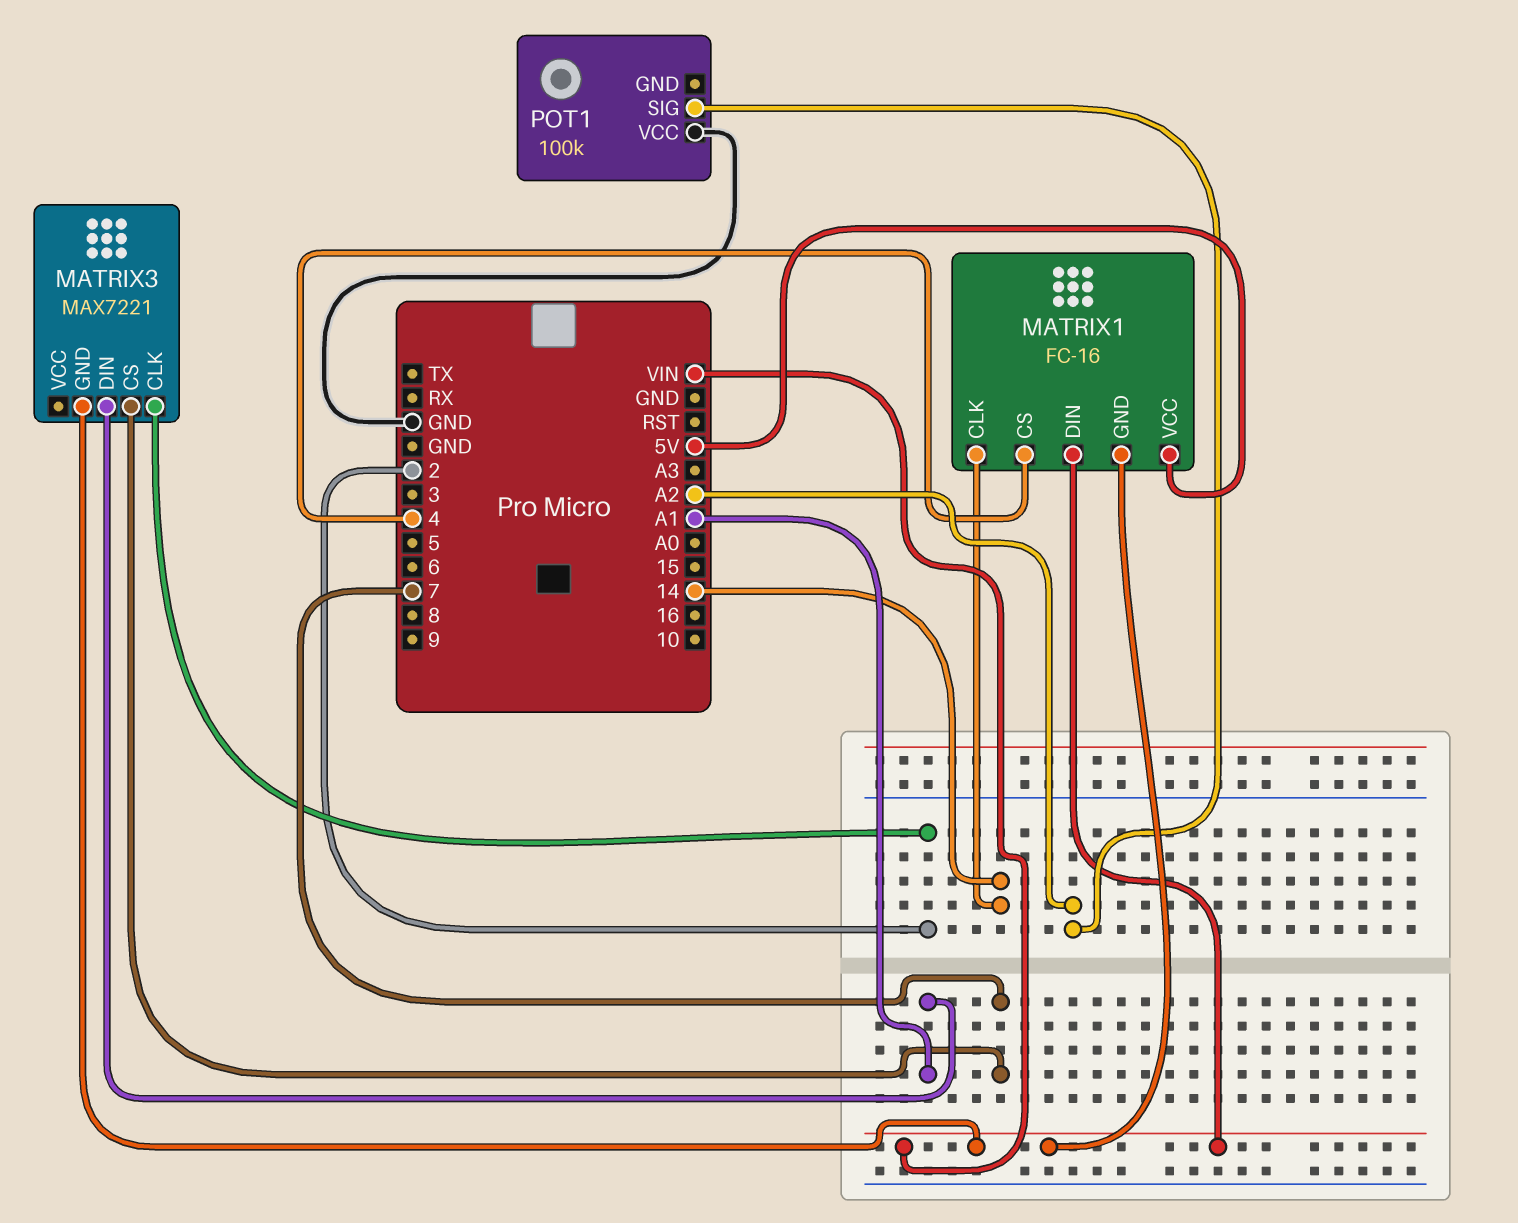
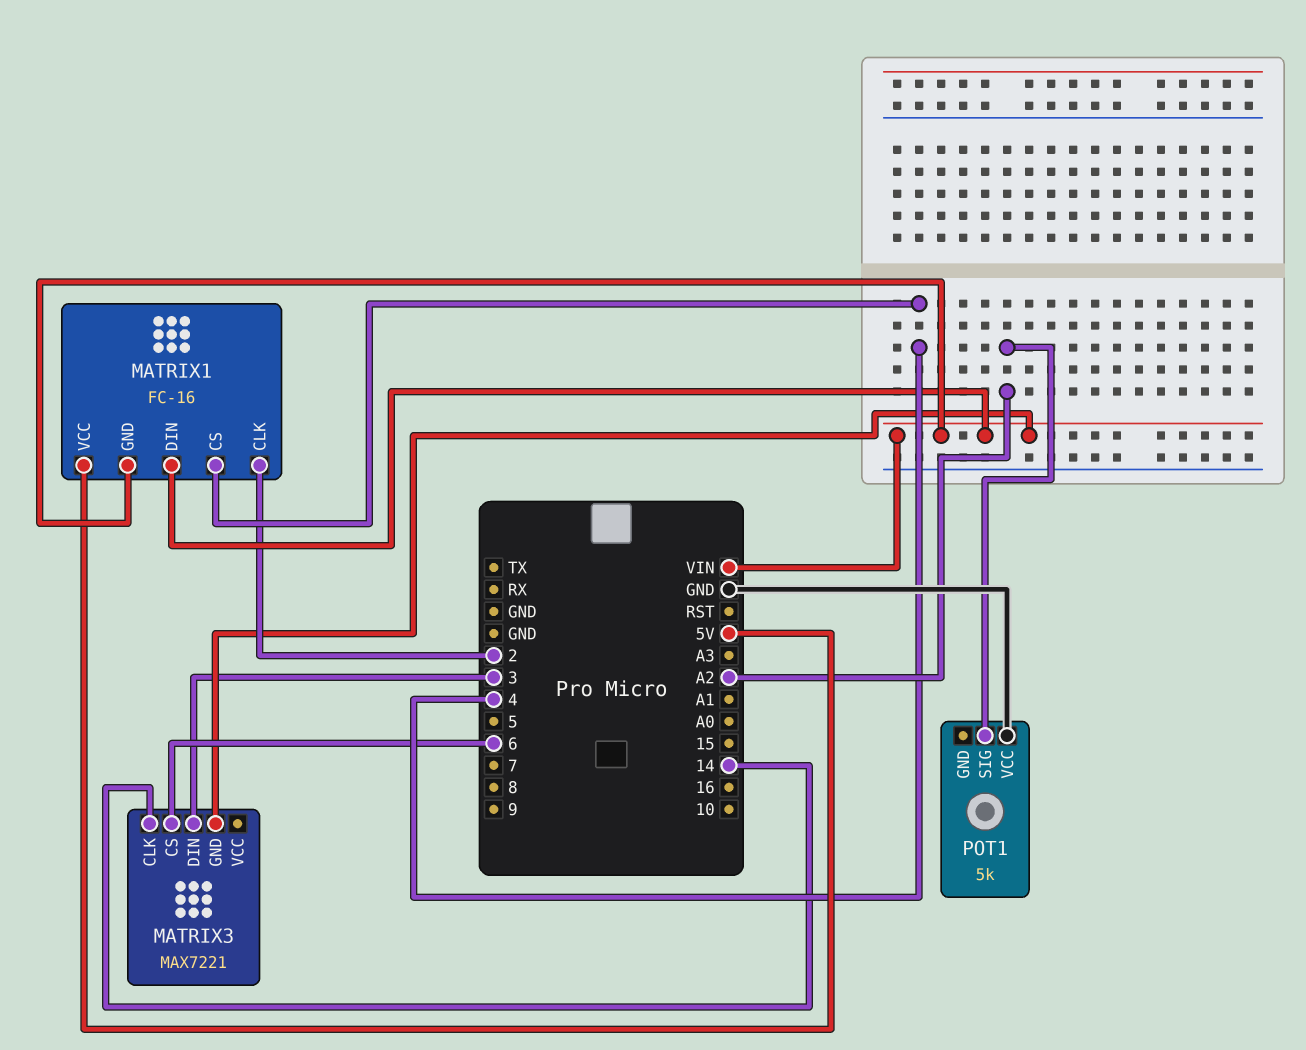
MATRIX1 pin CLK: 14 -> 2
MATRIX3 pin CLK: 2 -> 14
MATRIX3 pin CS: 7 -> 6
MATRIX3 pin DIN: A1 -> 3
POT1: 100k -> 5k

